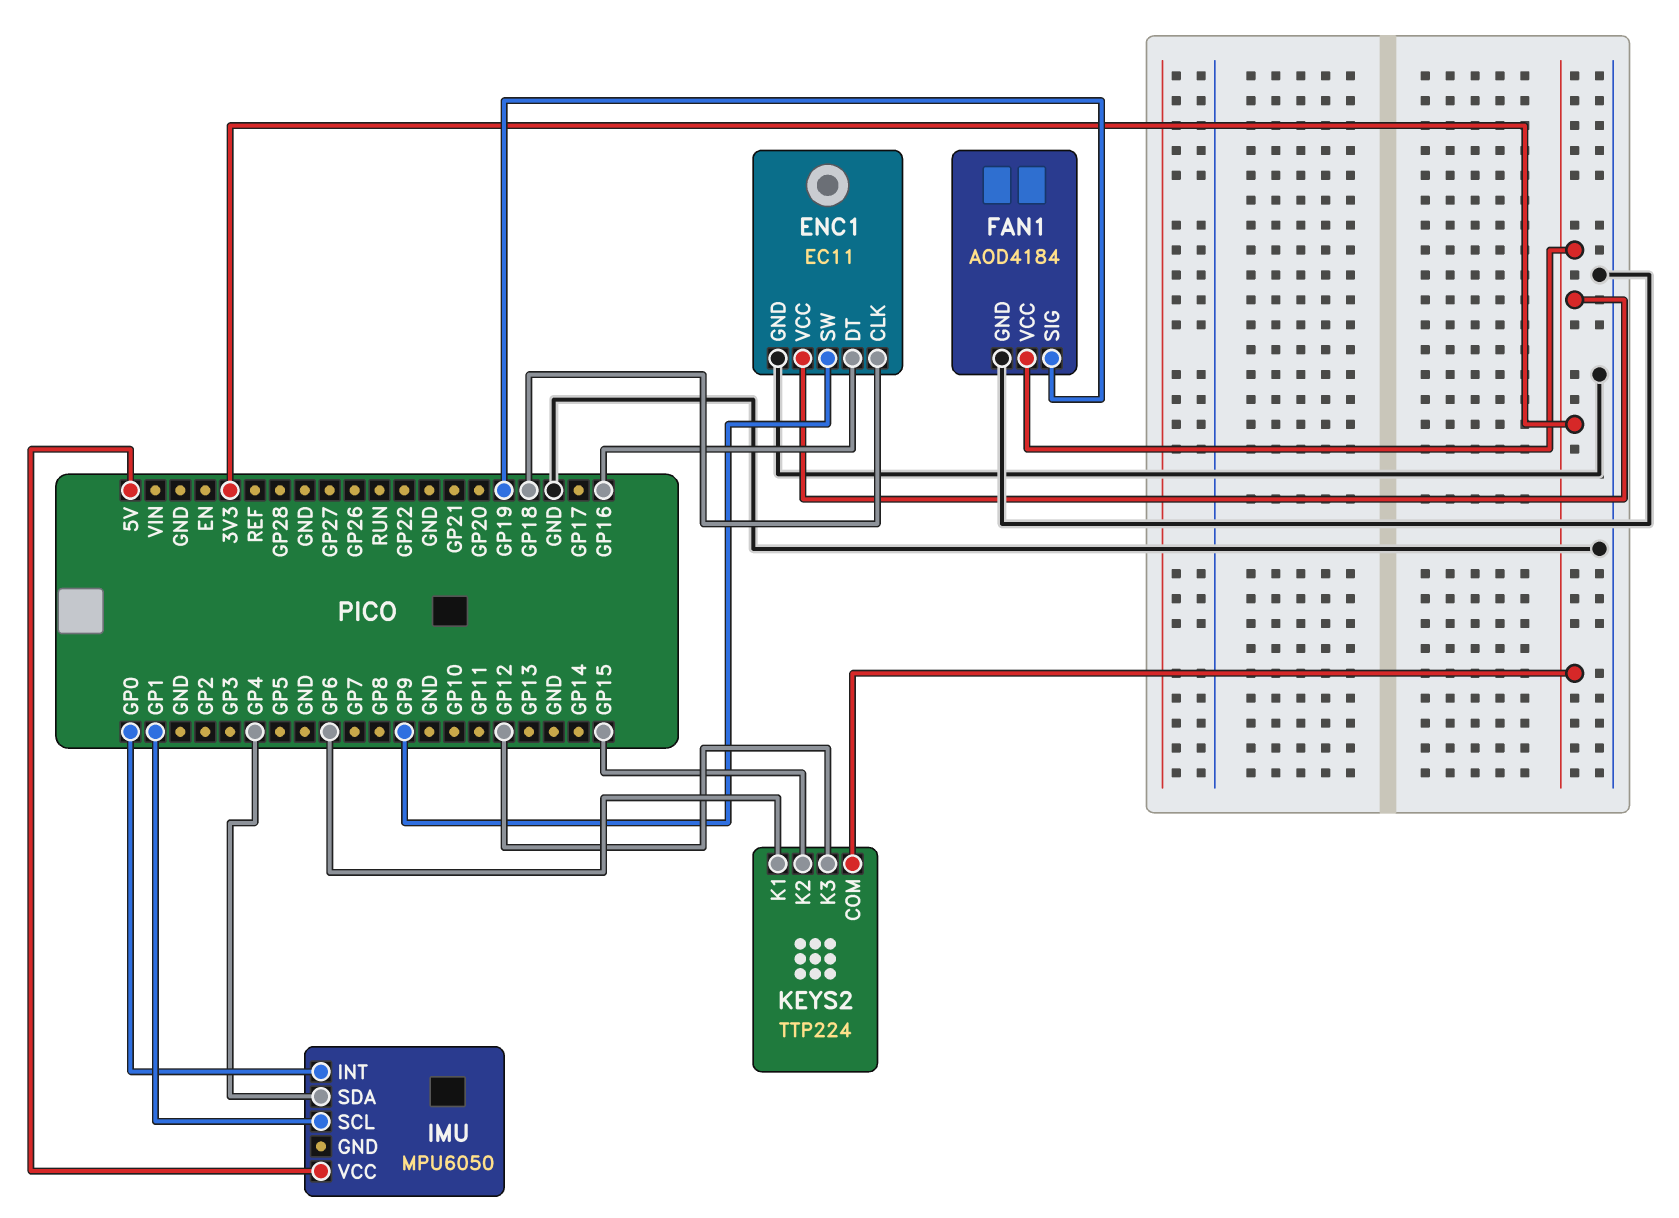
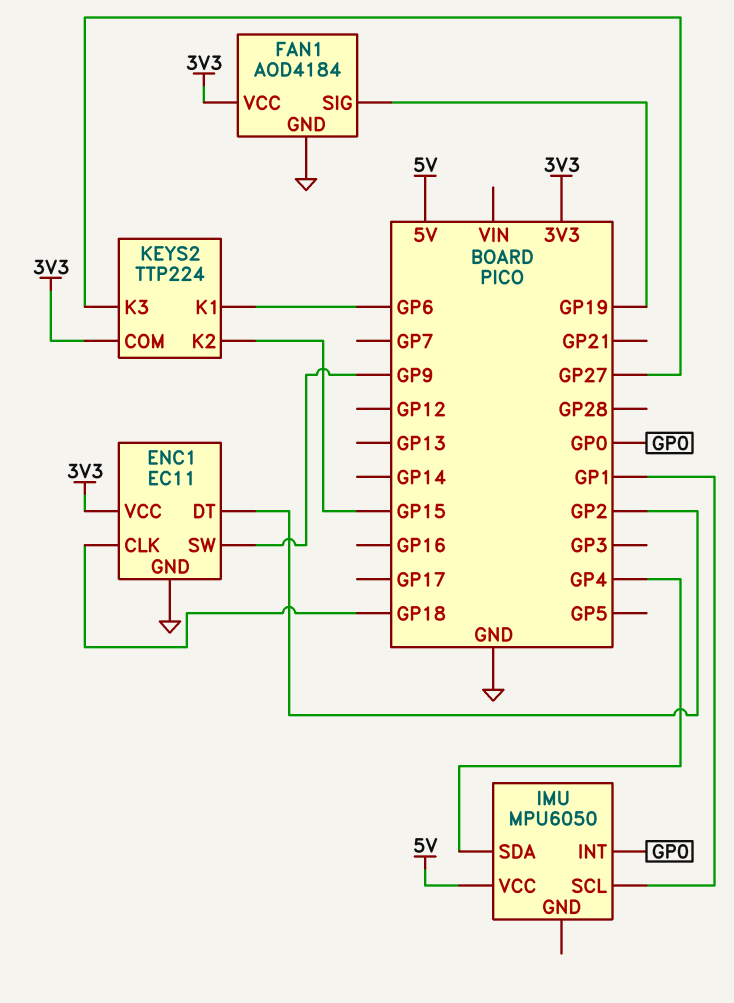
ENC1 pin DT: GP16 -> GP2
KEYS2 pin K3: GP12 -> GP27

